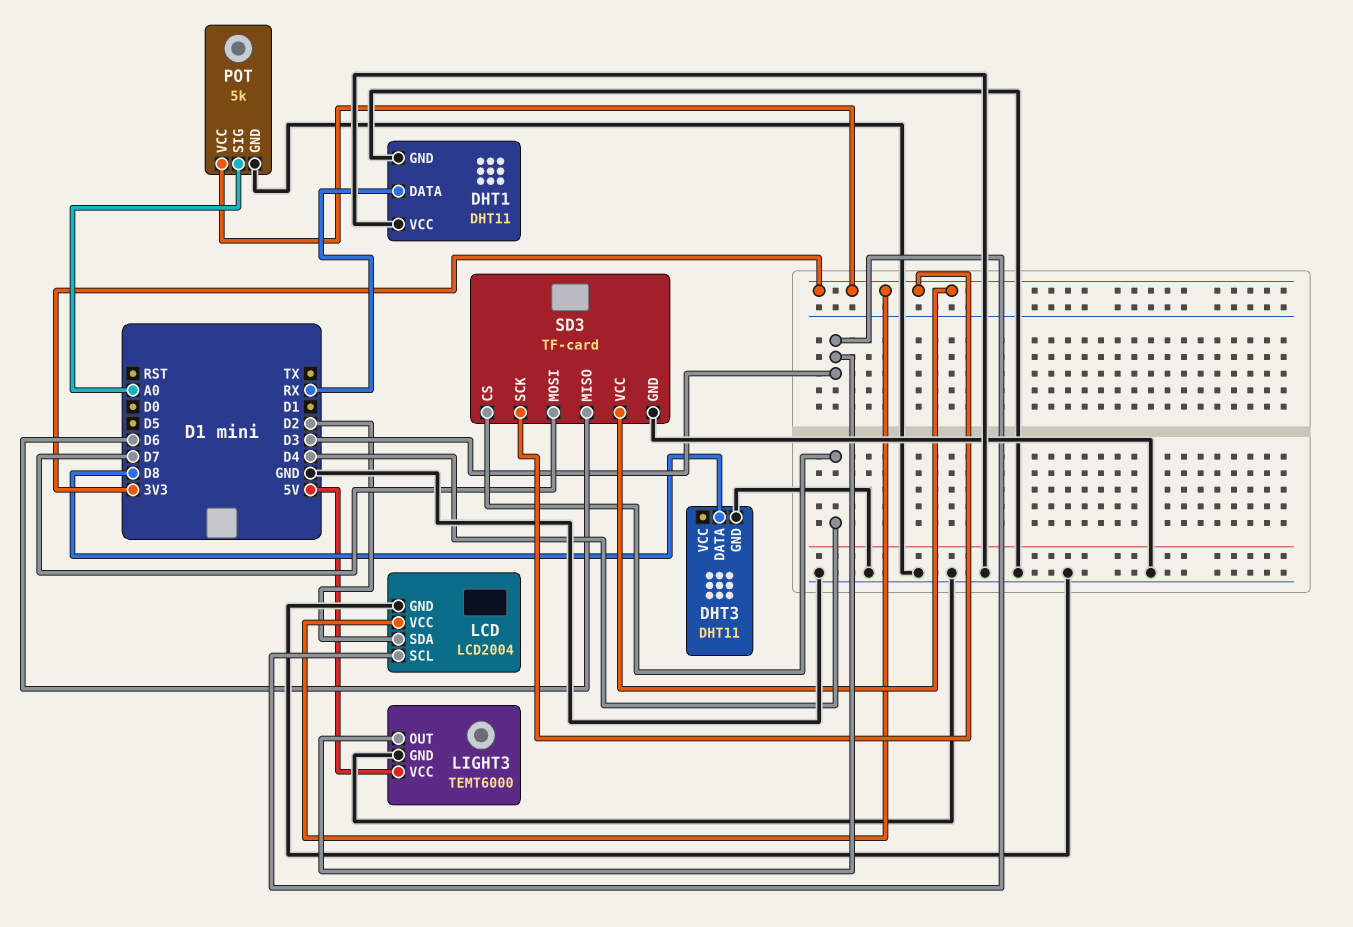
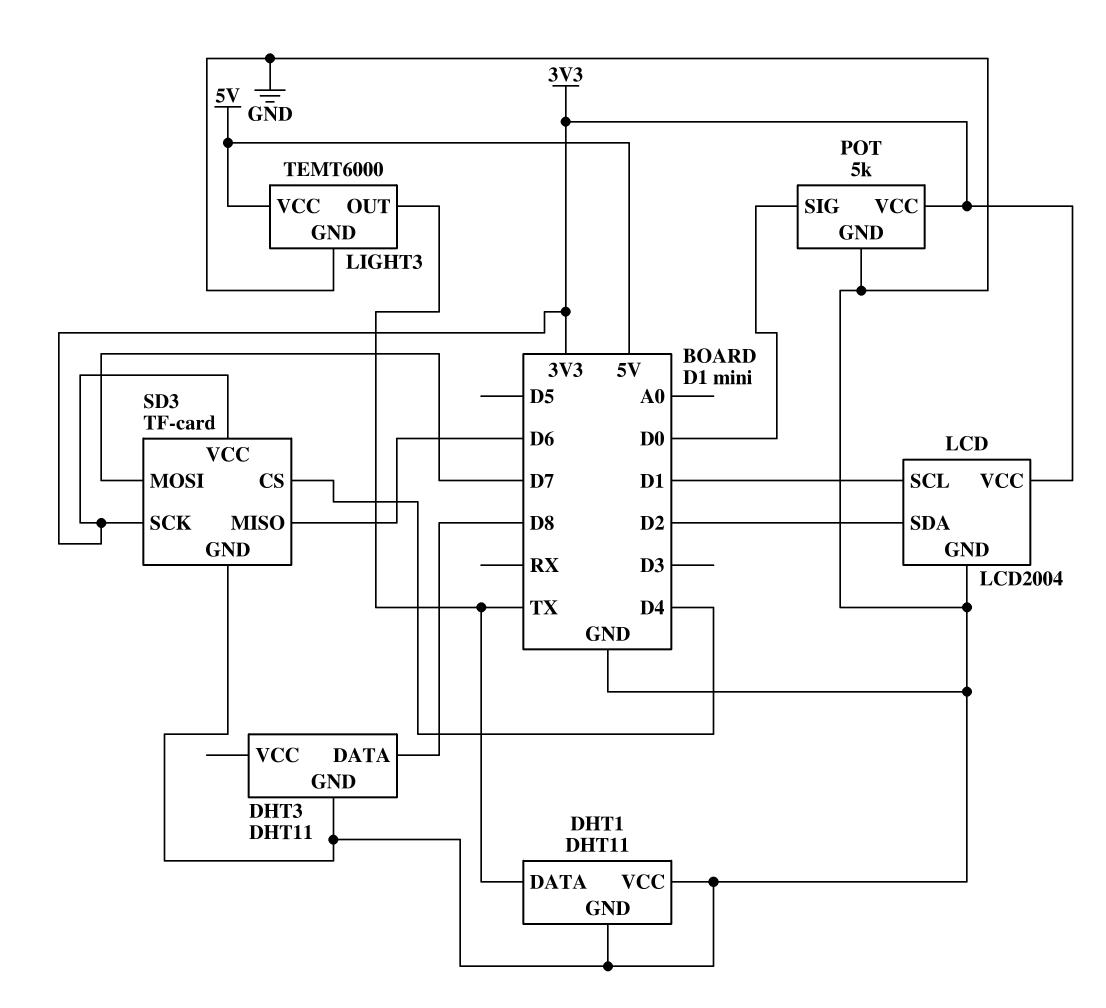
DHT1 pin DATA: RX -> TX
LCD pin SCL: D3 -> D1
LIGHT3 pin OUT: D3 -> TX
POT pin SIG: A0 -> D0

